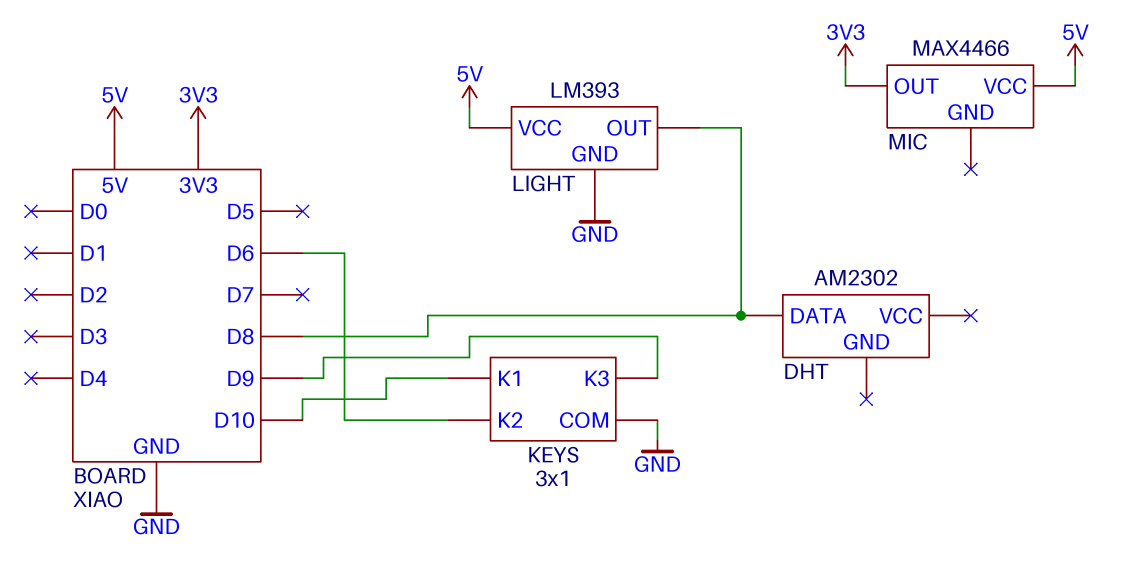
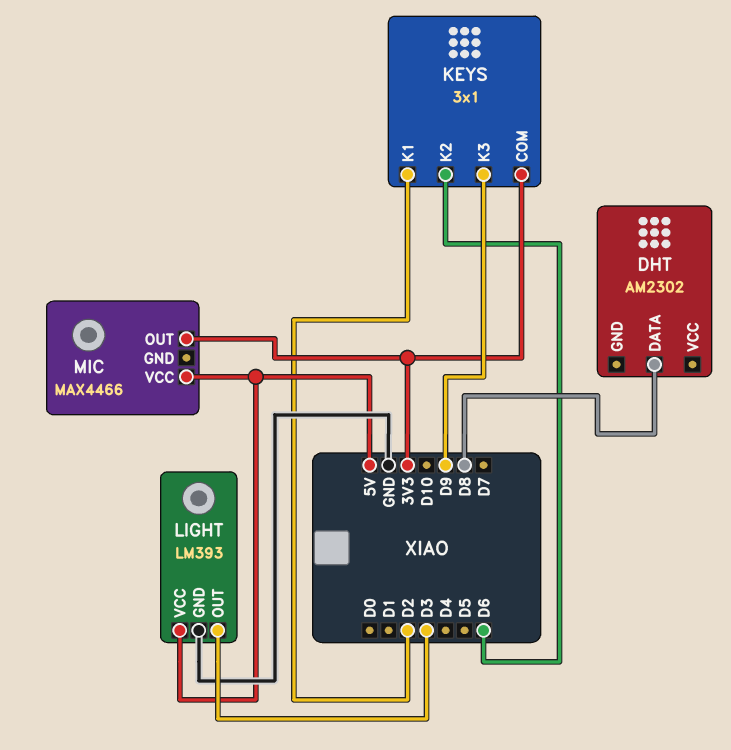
KEYS pin COM: GND -> 3V3
KEYS pin K1: D10 -> D2
LIGHT pin OUT: D8 -> D3

